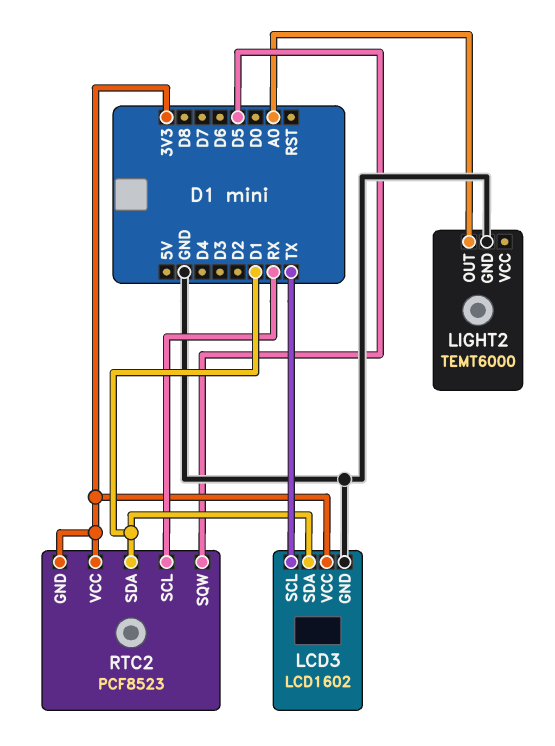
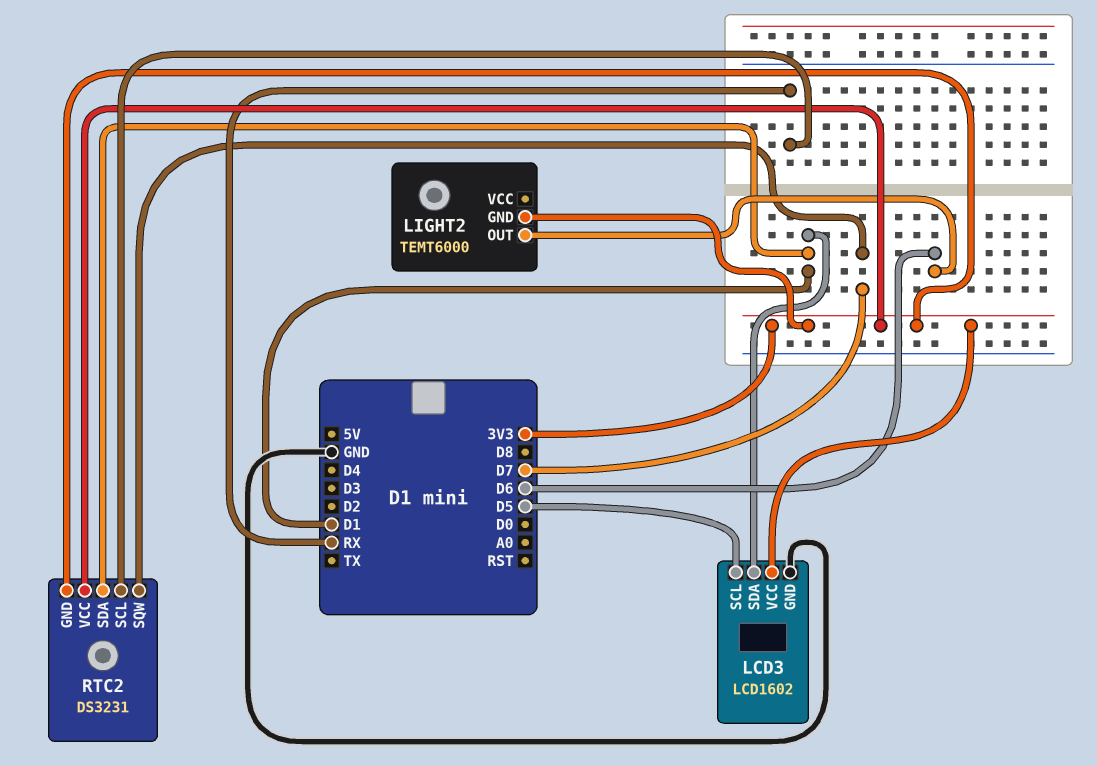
LCD3 pin SCL: TX -> D5
LIGHT2 pin GND: GND -> 3V3
LIGHT2 pin OUT: A0 -> D6
RTC2: PCF8523 -> DS3231
RTC2 pin SQW: D5 -> D7

